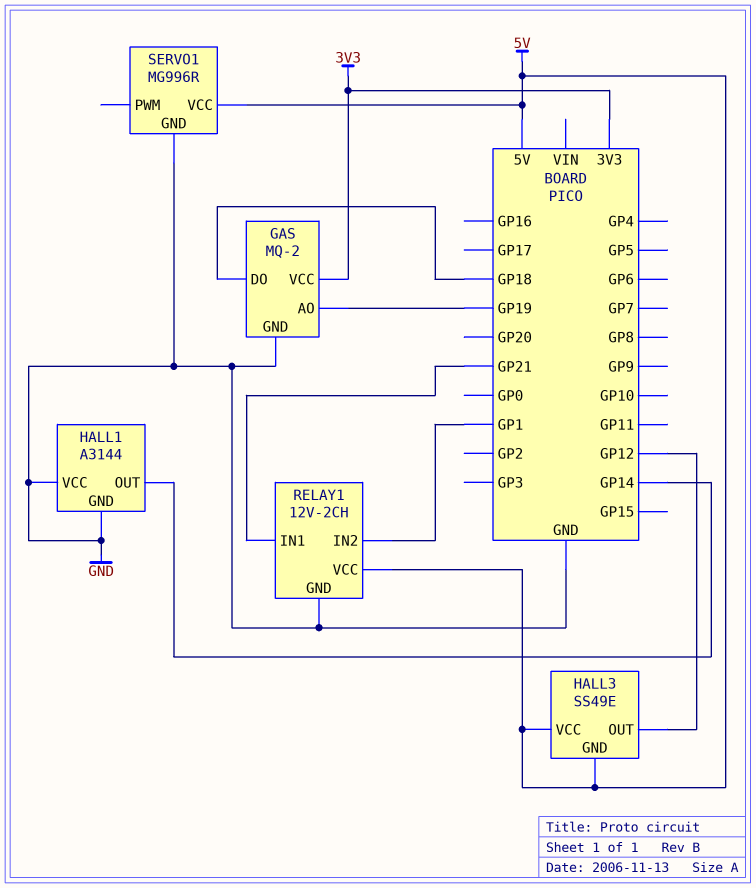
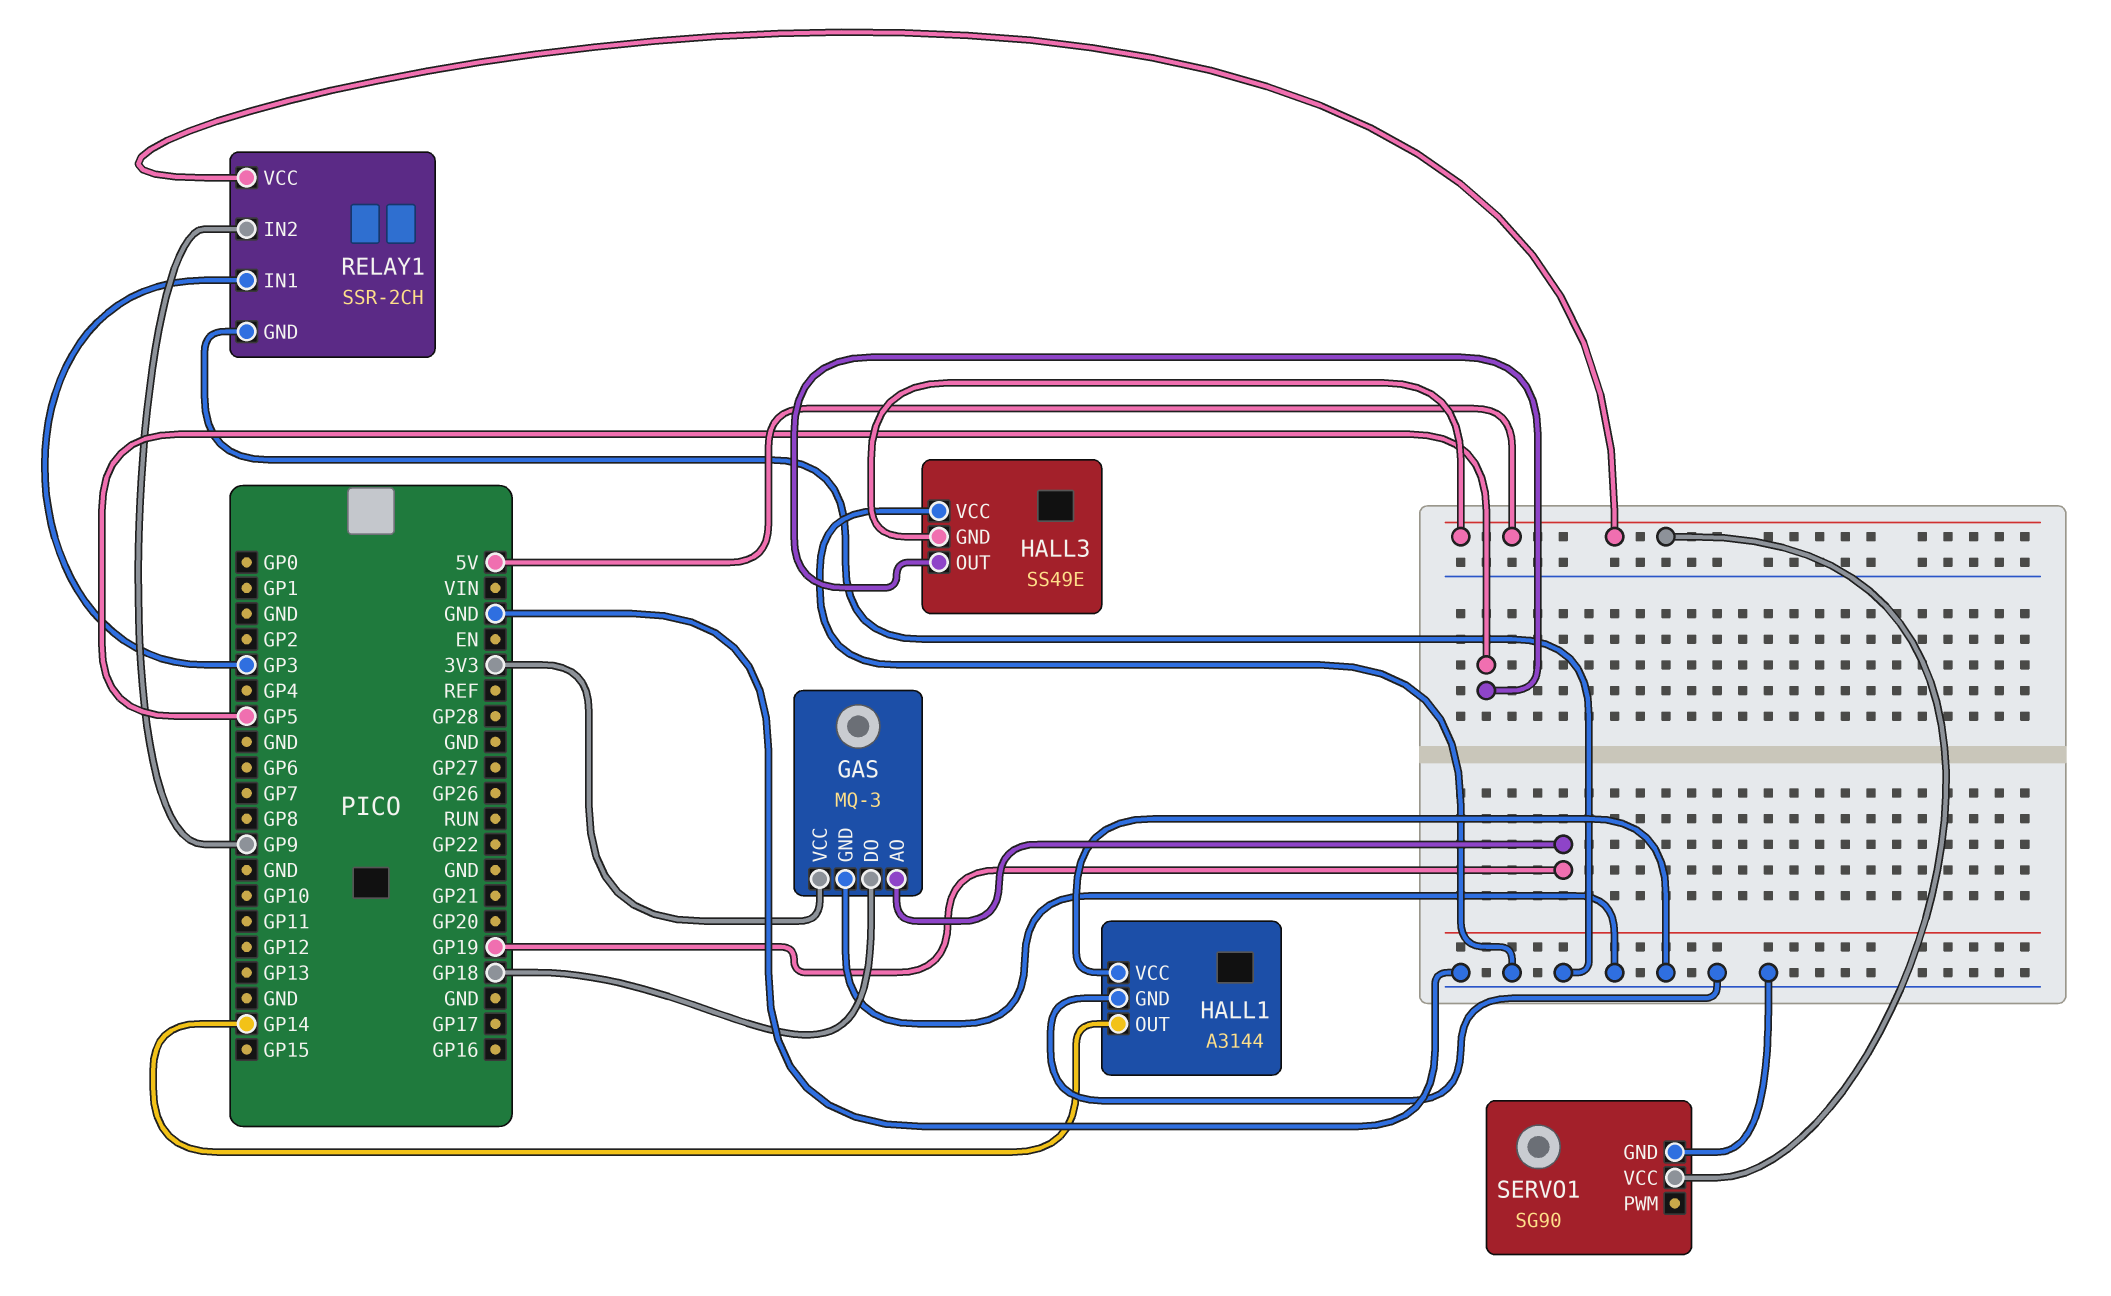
GAS: MQ-2 -> MQ-3
HALL3 pin OUT: GP12 -> GP5
HALL3 pin VCC: 5V -> GND
RELAY1: 12V-2CH -> SSR-2CH
RELAY1 pin IN1: GP21 -> GP3
RELAY1 pin IN2: GP1 -> GP9
SERVO1: MG996R -> SG90

